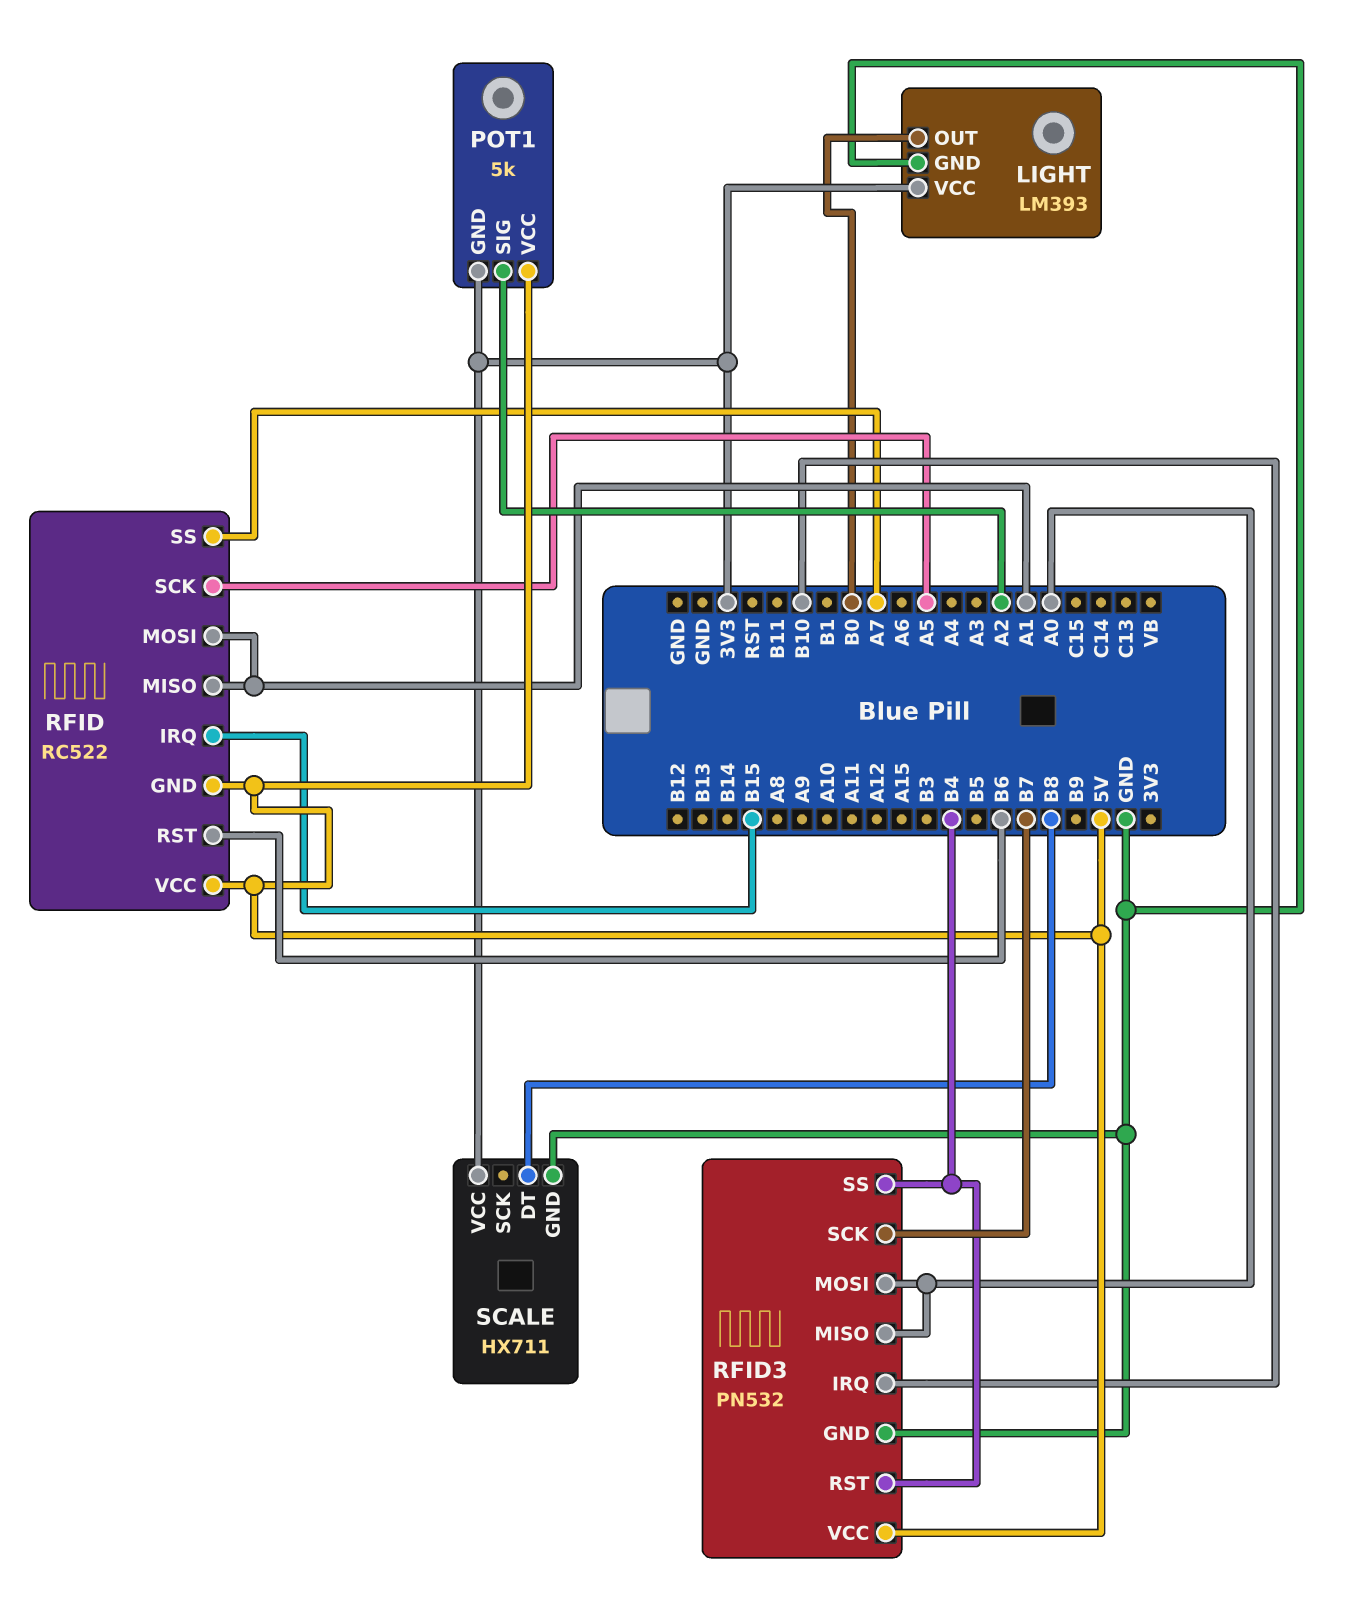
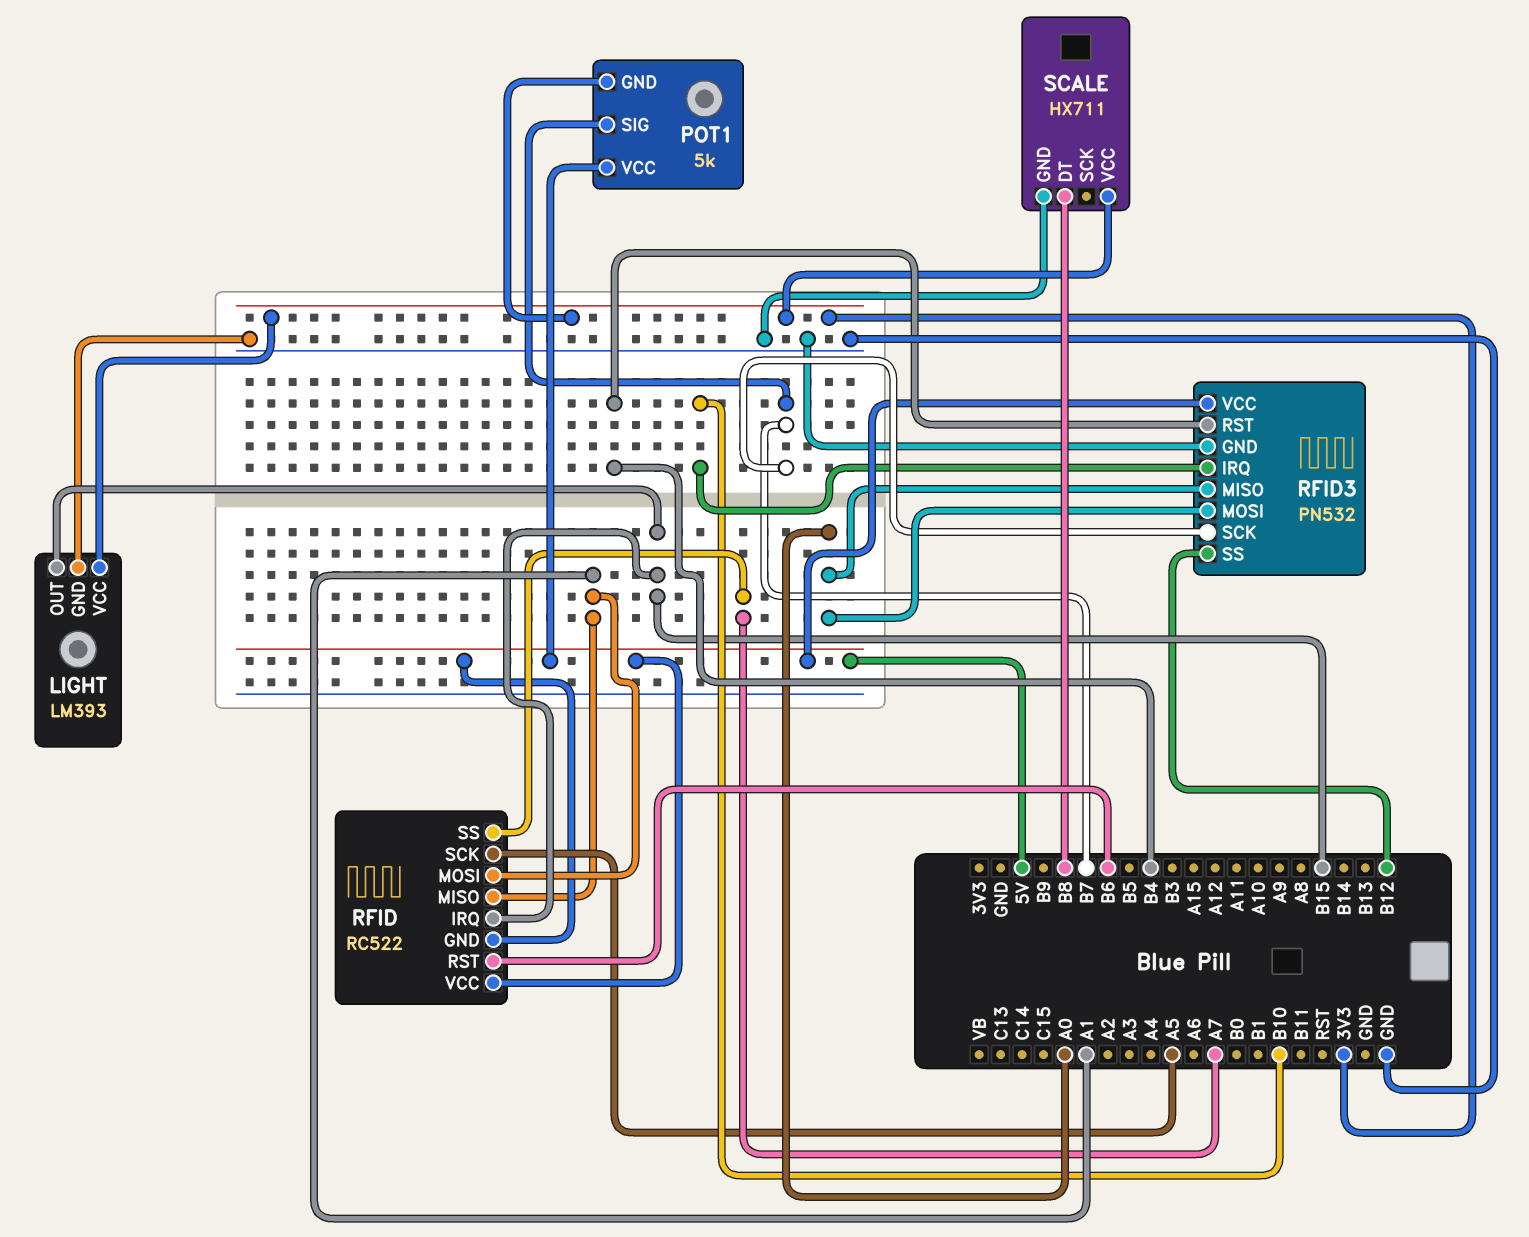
LIGHT pin OUT: B0 -> B15
POT1 pin SIG: A2 -> B7
RFID3 pin SS: B4 -> B12

